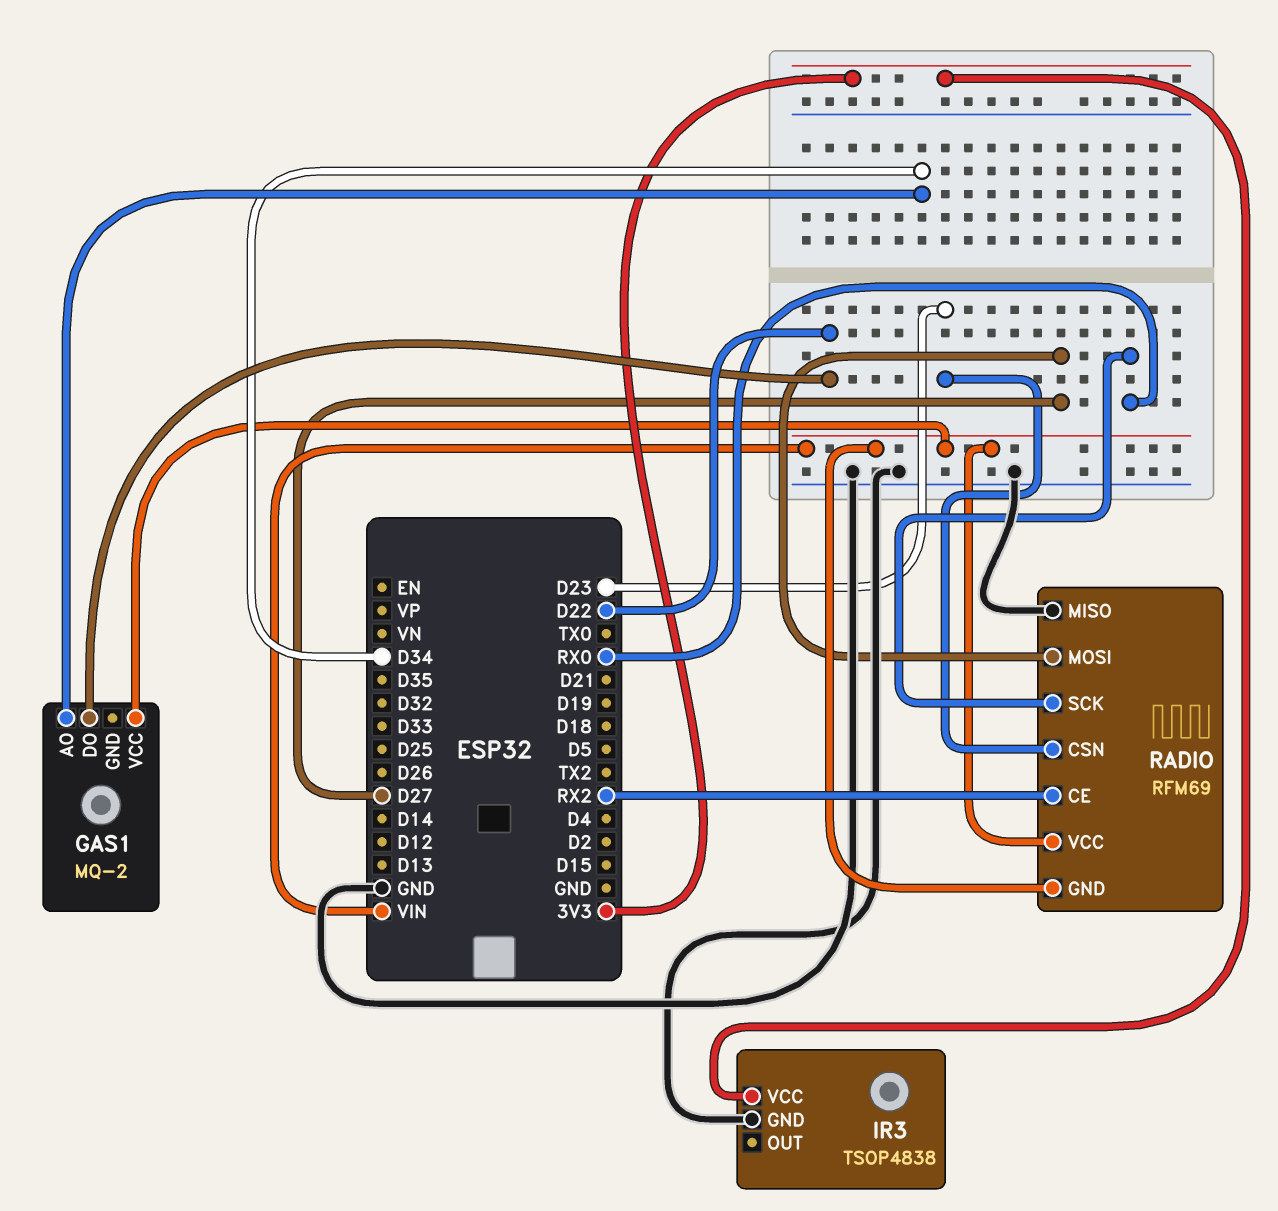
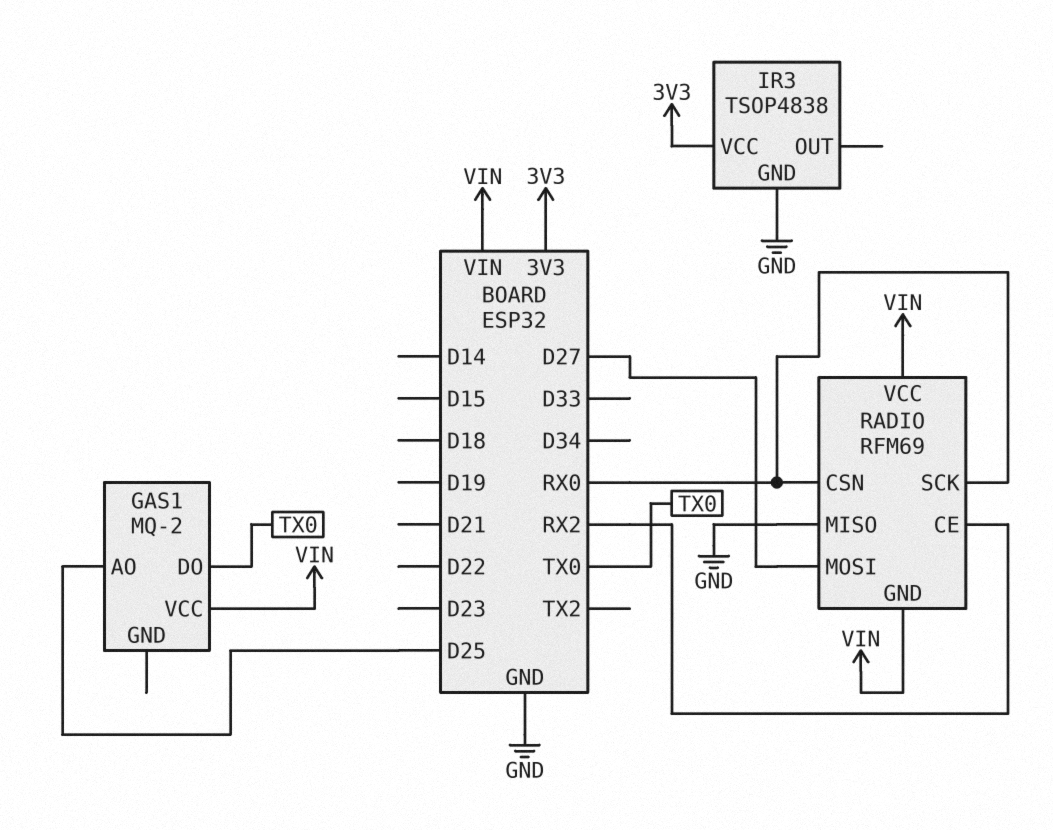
GAS1 pin AO: D34 -> D25
GAS1 pin DO: D22 -> TX0
RADIO pin CSN: D23 -> RX0

